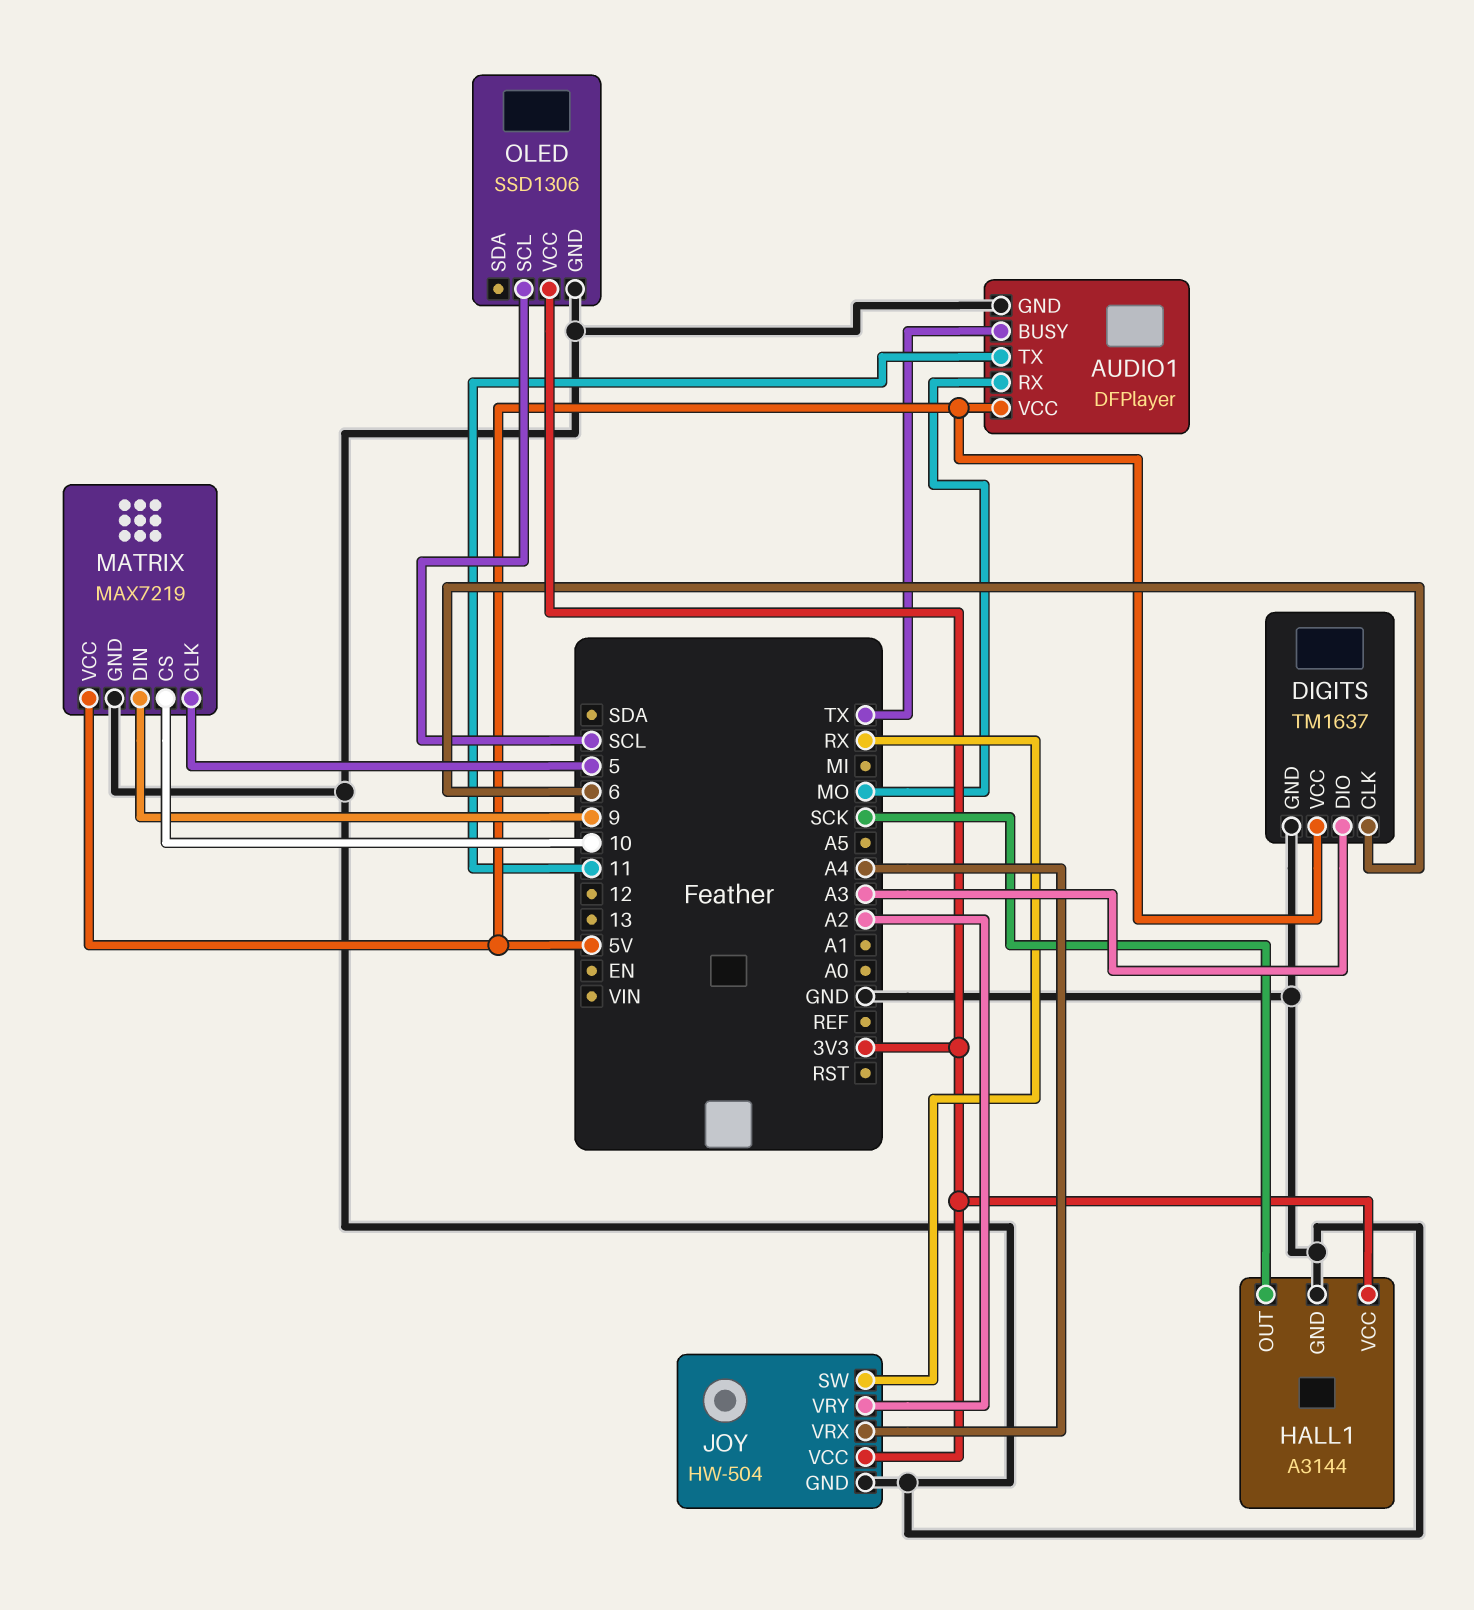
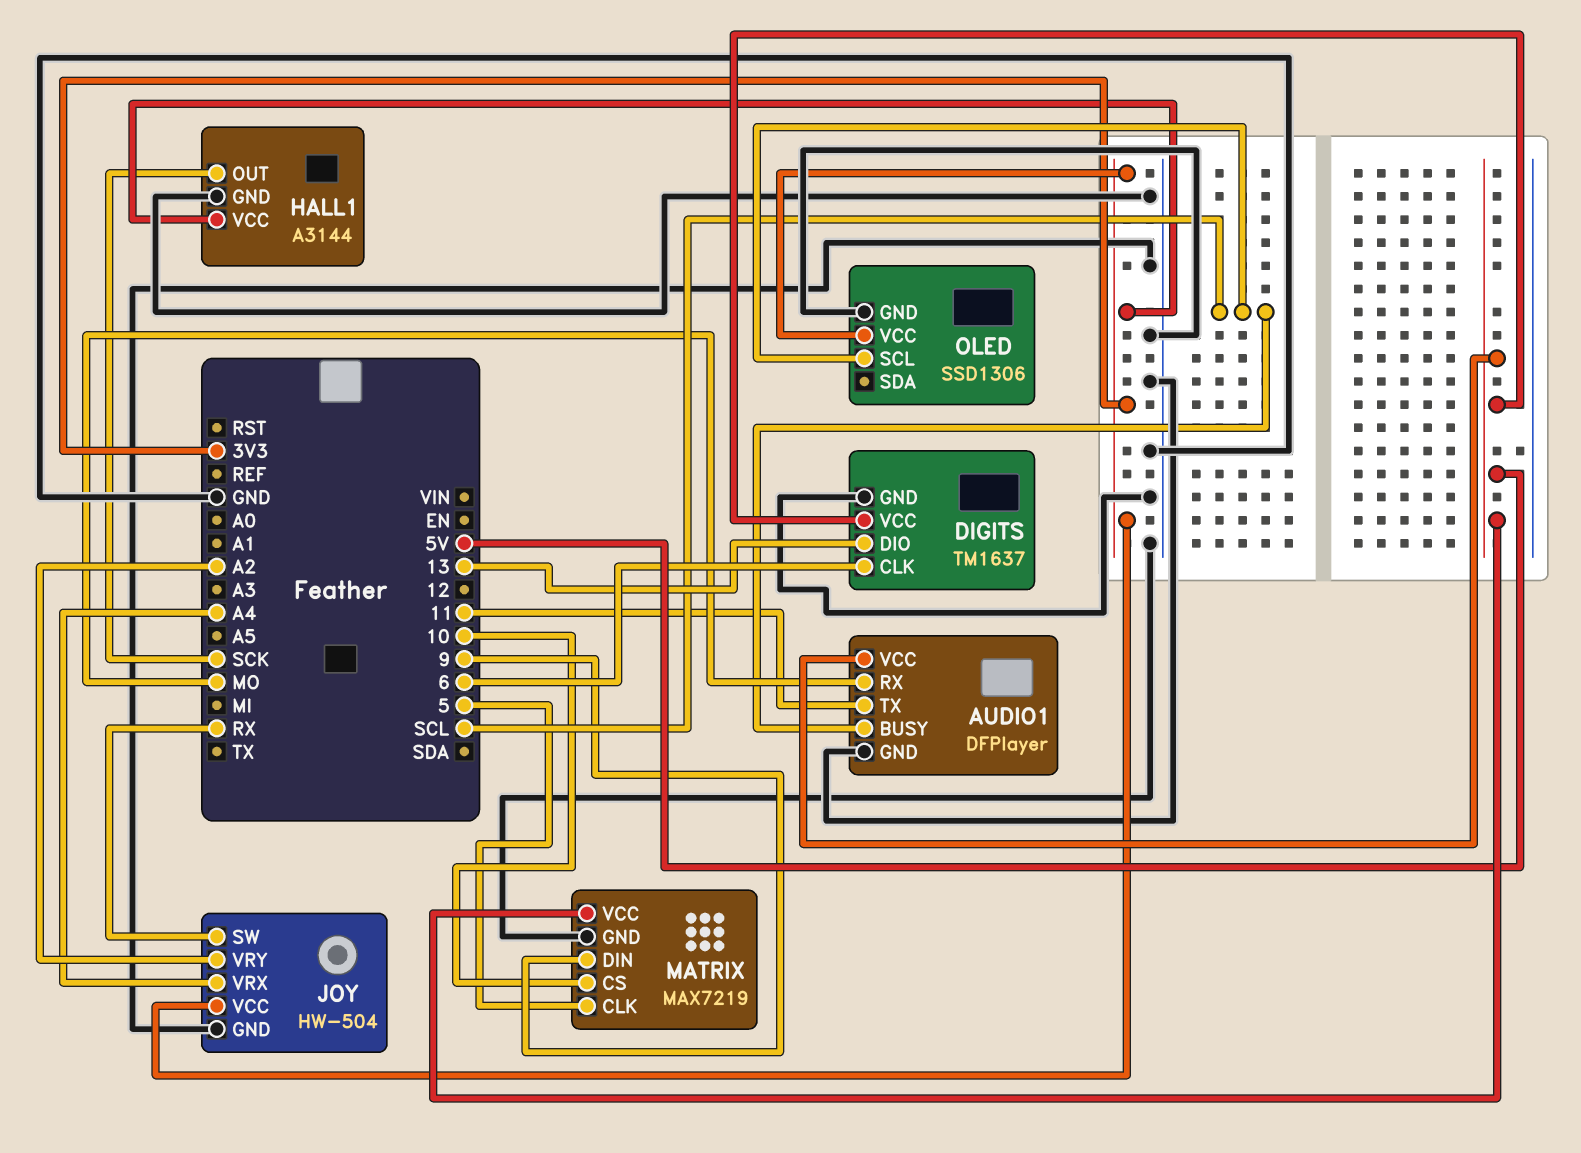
AUDIO1 pin BUSY: TX -> SCL
DIGITS pin DIO: A3 -> 13

